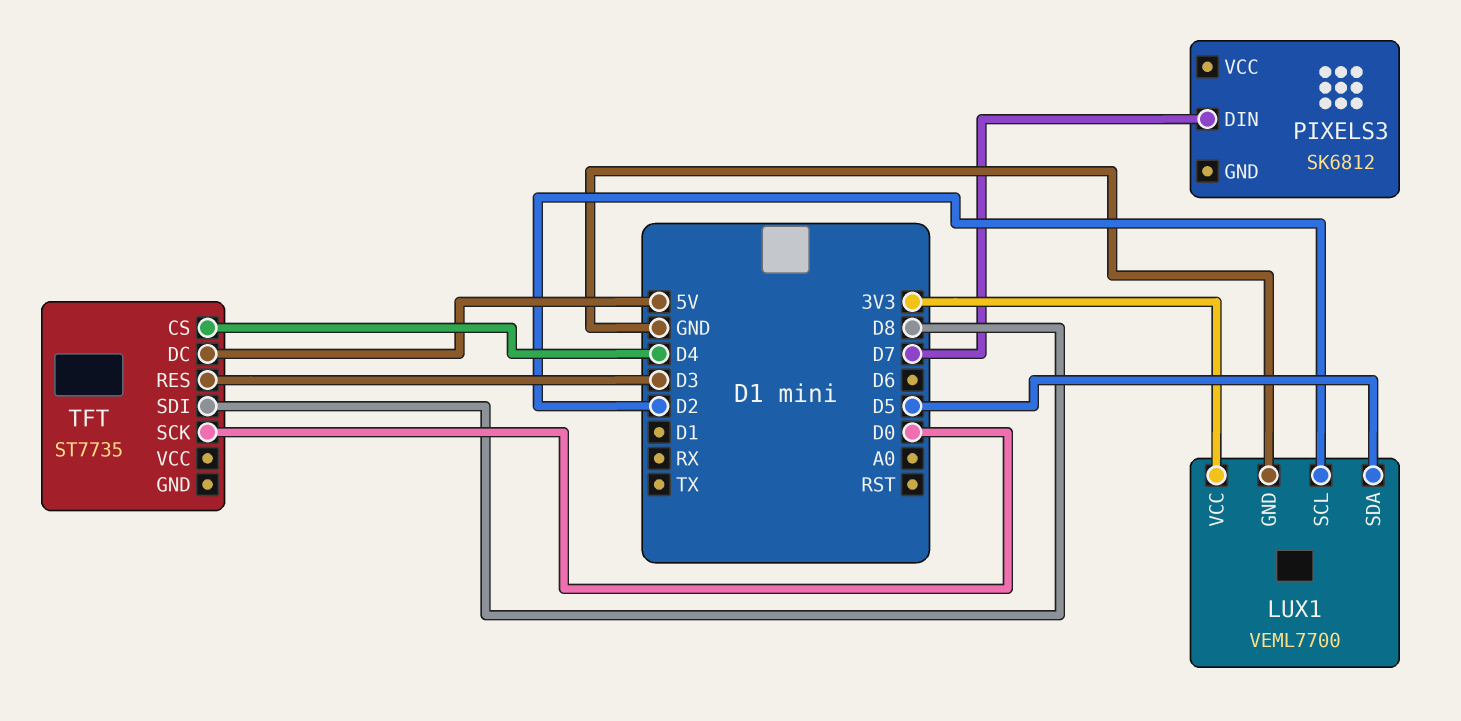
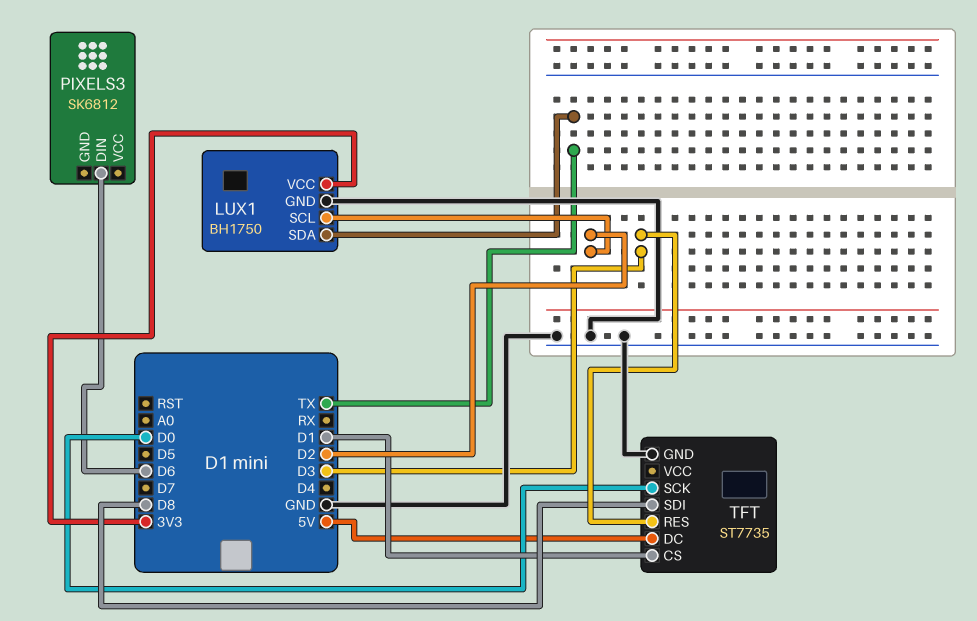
LUX1: VEML7700 -> BH1750
LUX1 pin SDA: D5 -> TX
PIXELS3 pin DIN: D7 -> D6
TFT pin CS: D4 -> D1
TFT pin GND: none -> GND

